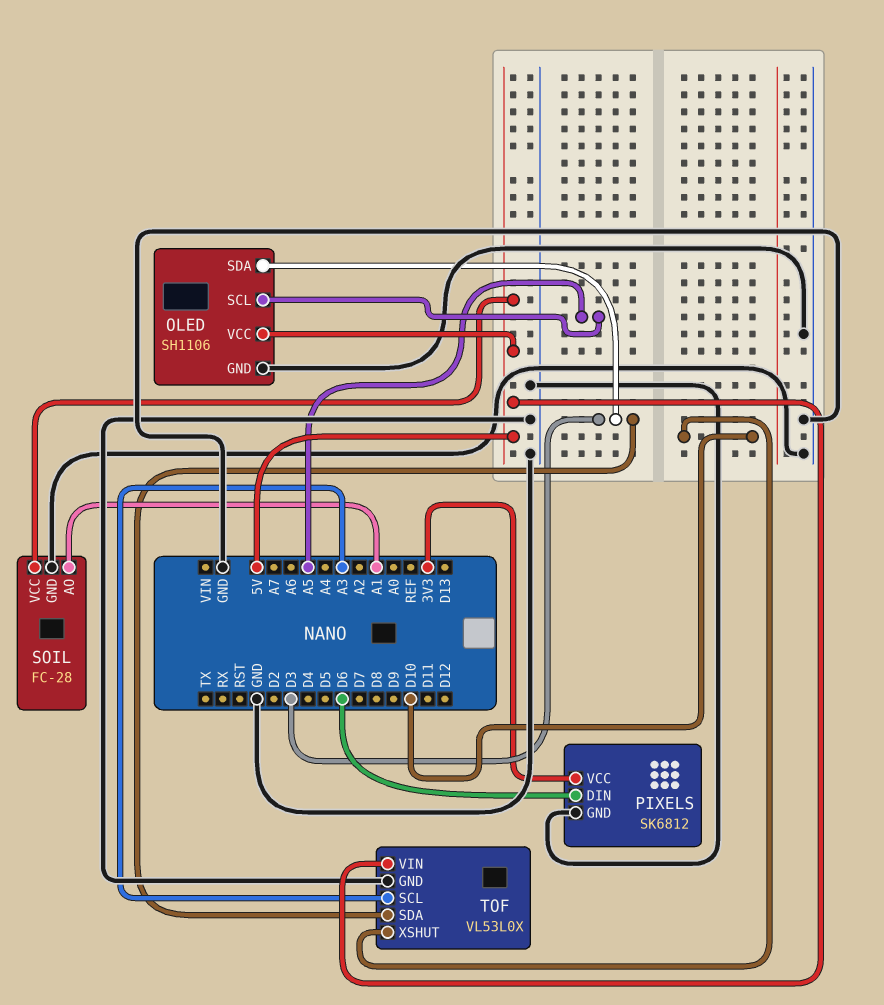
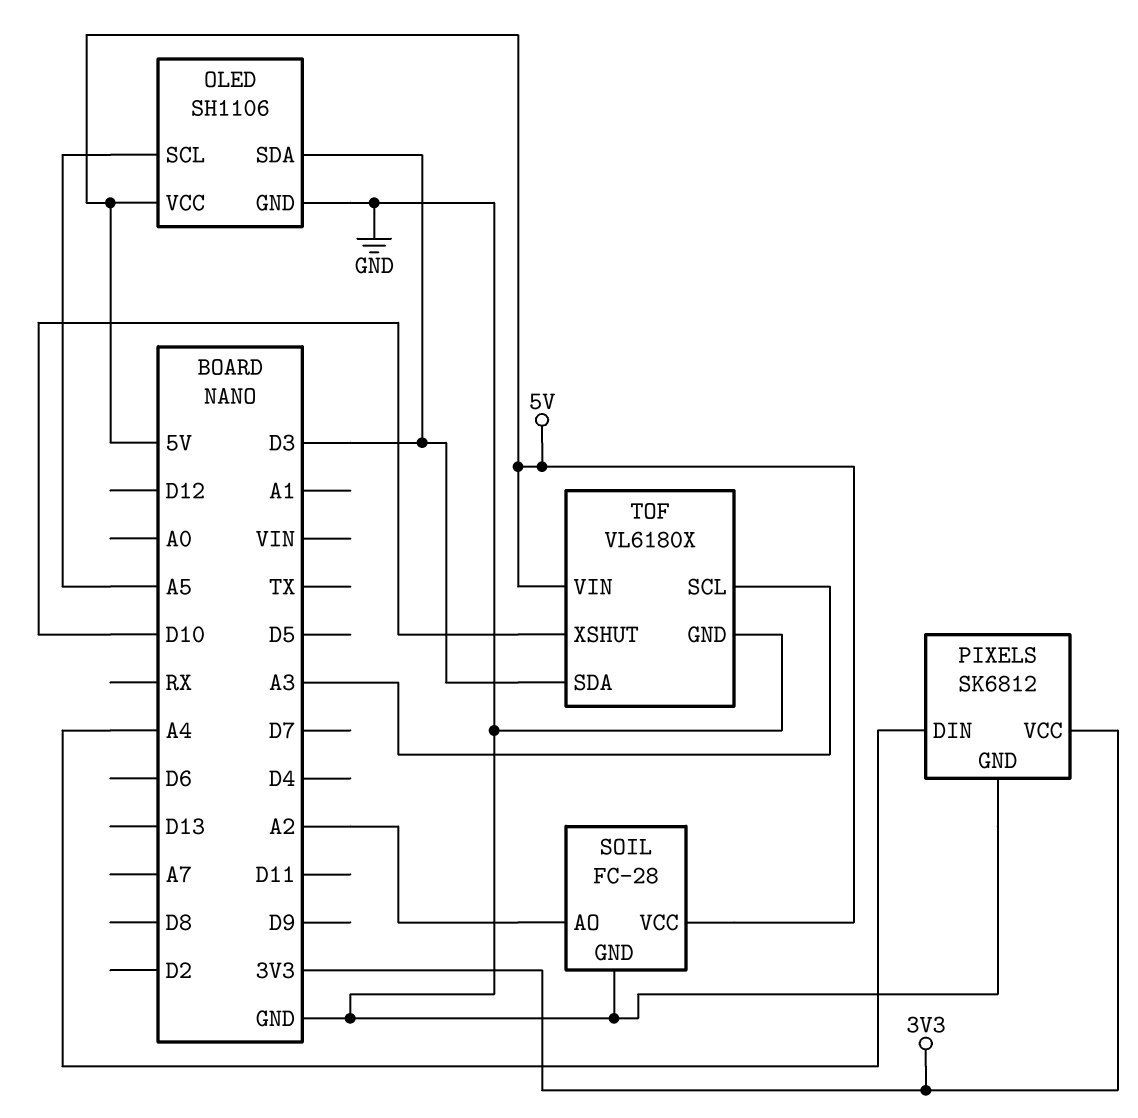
PIXELS pin DIN: D6 -> A4
SOIL pin AO: A1 -> A2
TOF: VL53L0X -> VL6180X

